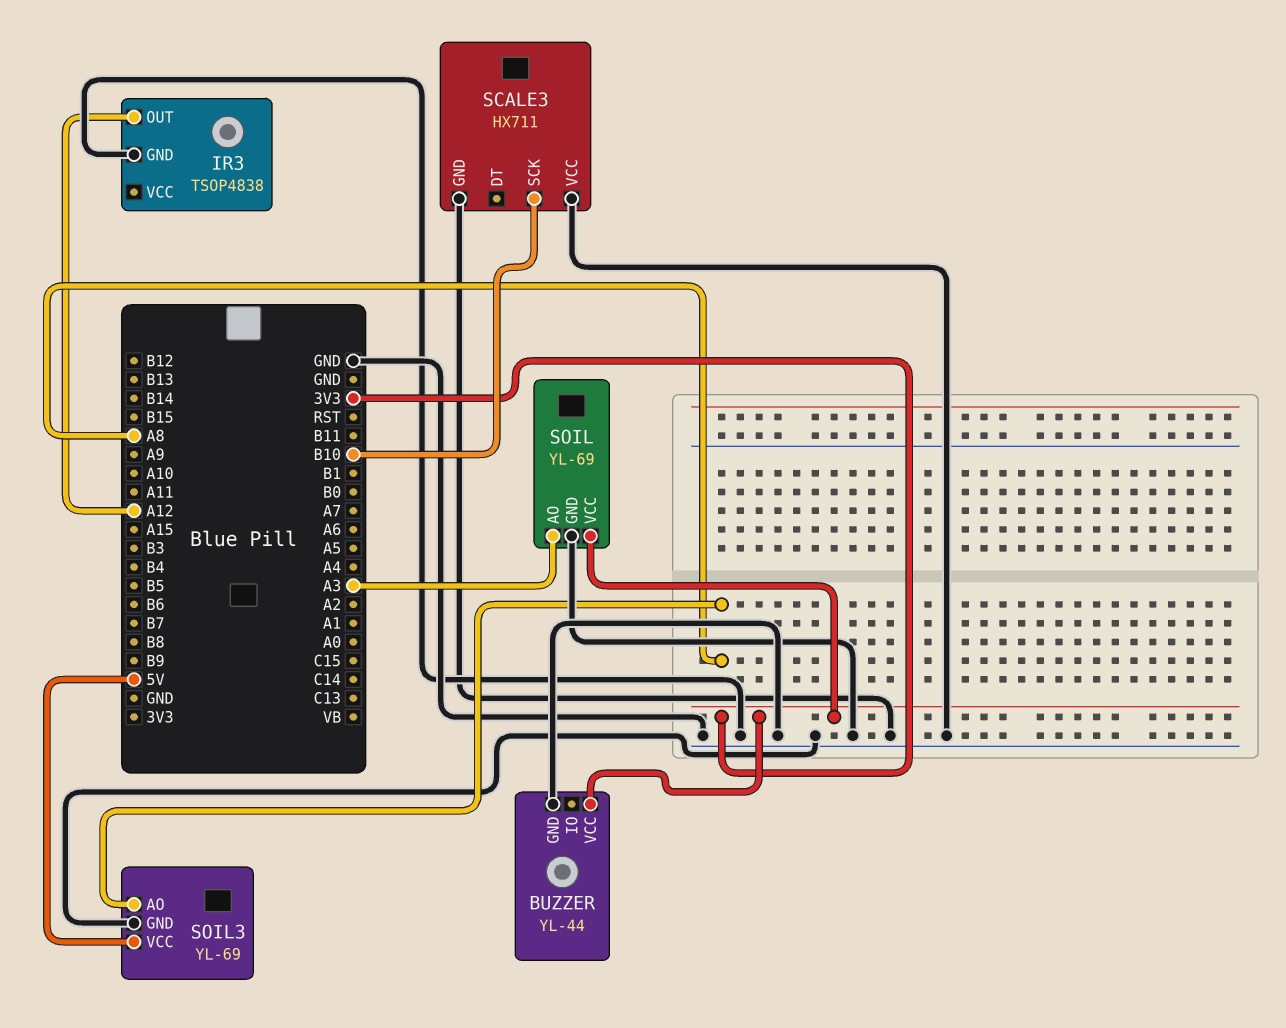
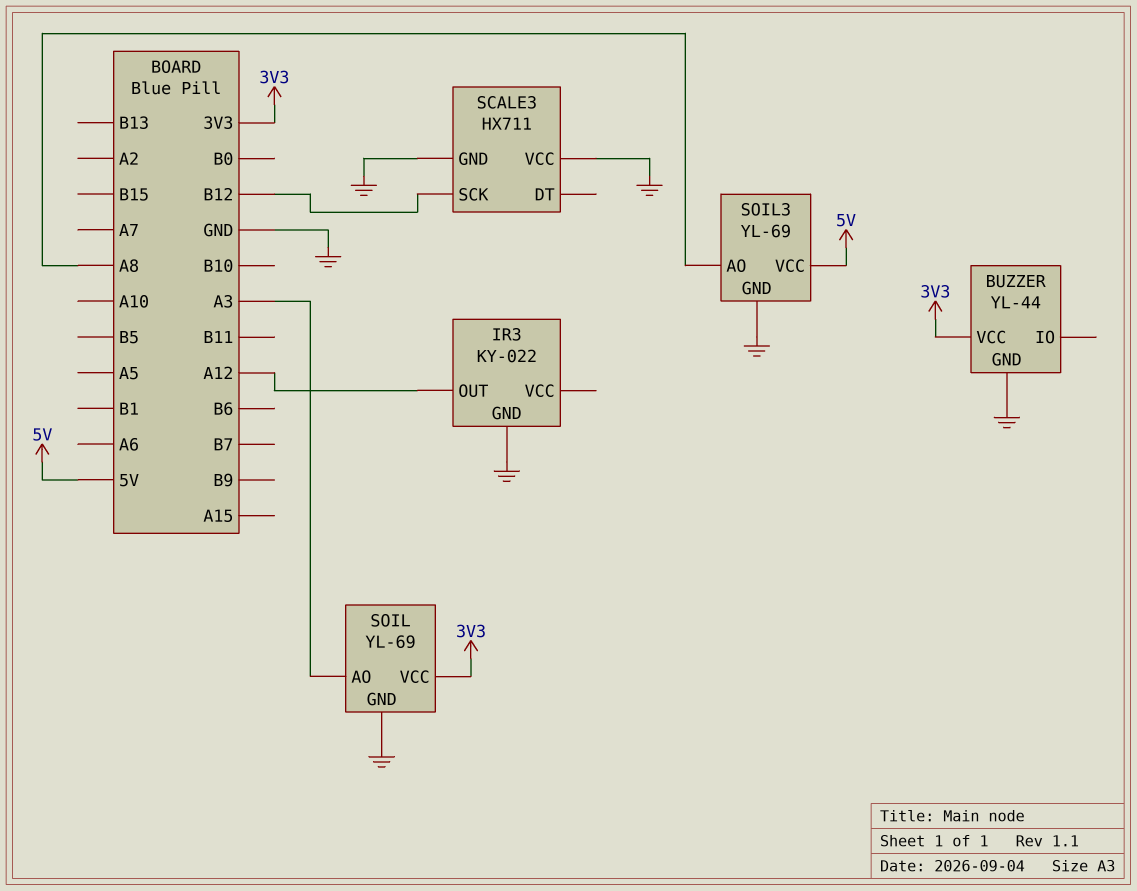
IR3: TSOP4838 -> KY-022
SCALE3 pin SCK: B10 -> B12

